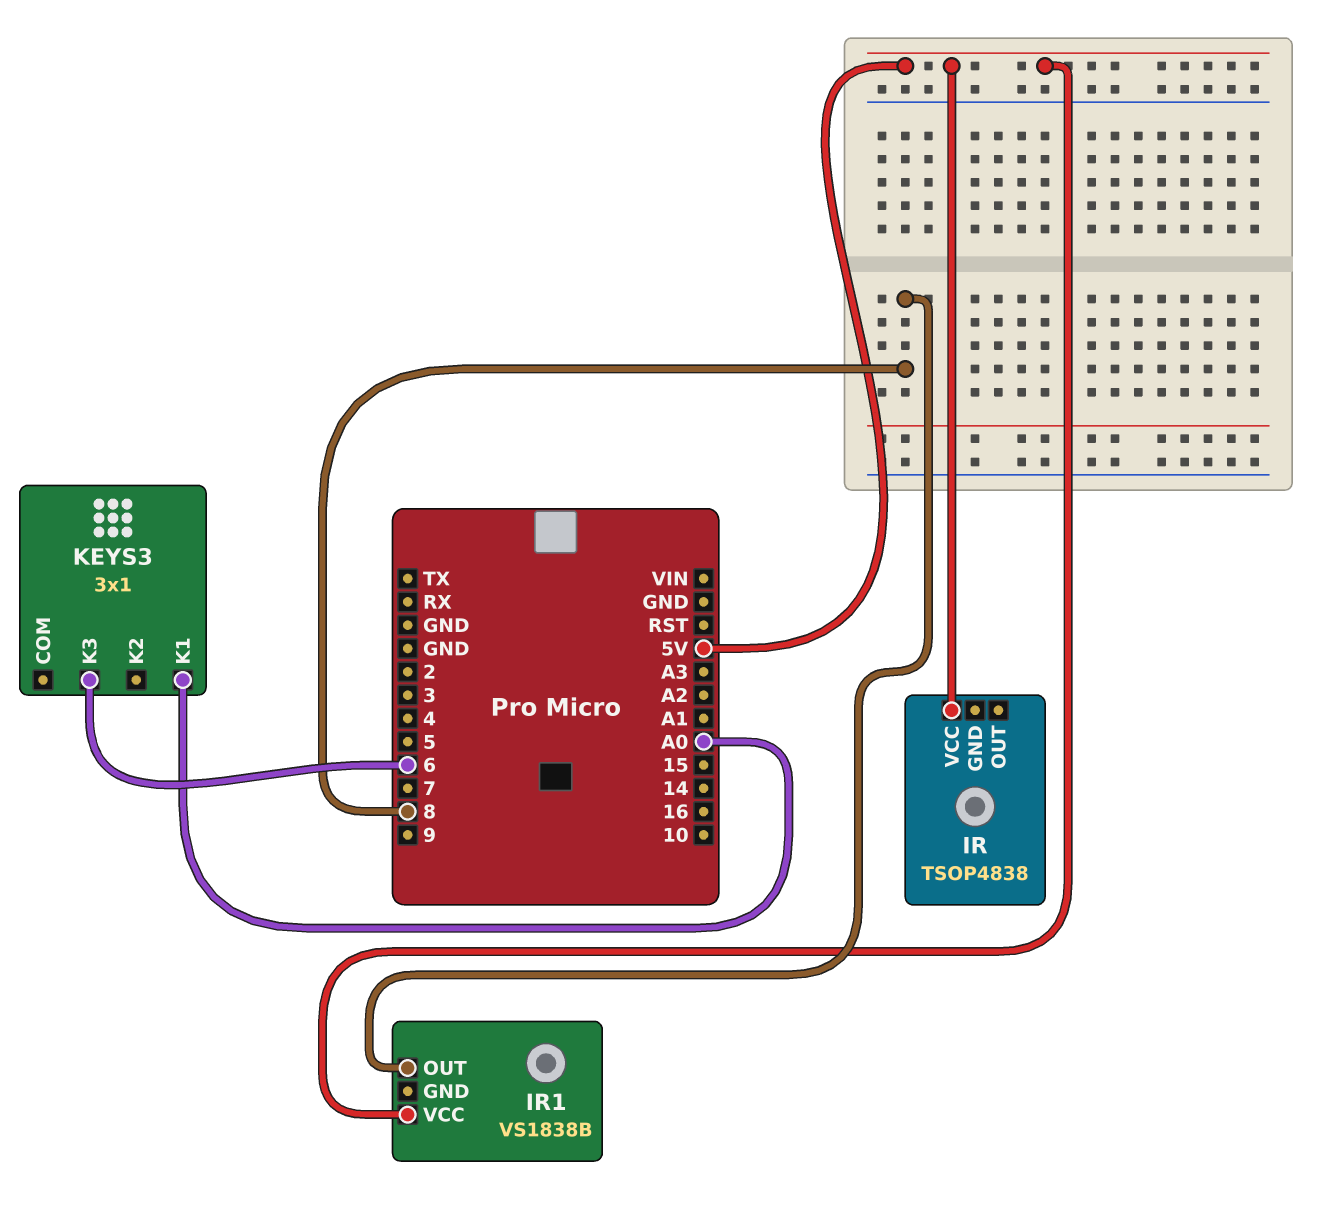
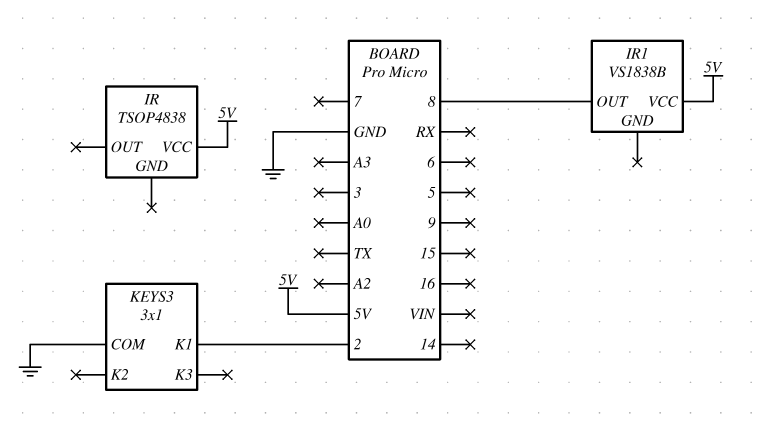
KEYS3 pin COM: none -> GND
KEYS3 pin K1: A0 -> 2
KEYS3 pin K3: 6 -> none

